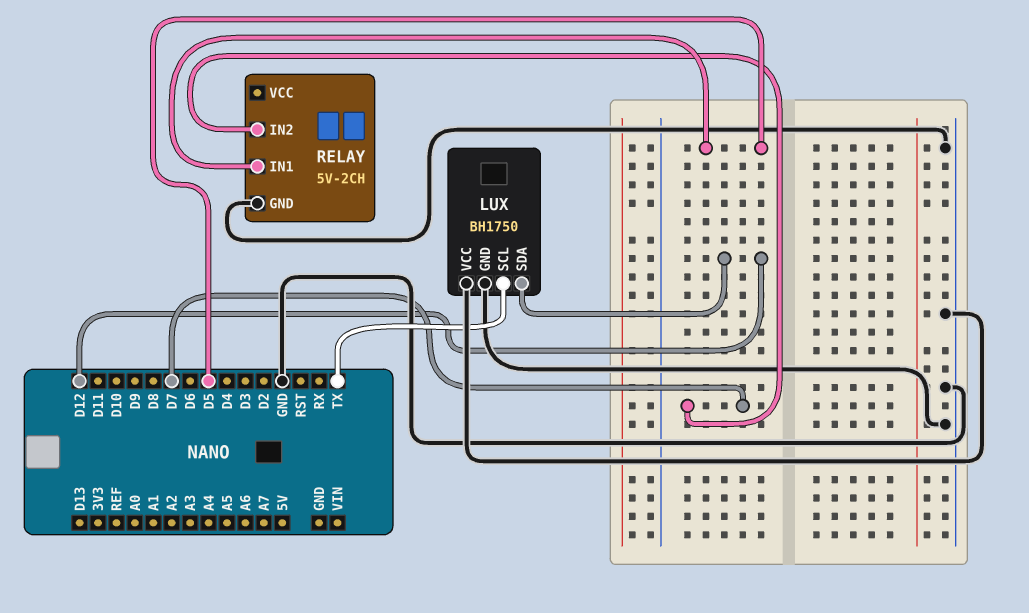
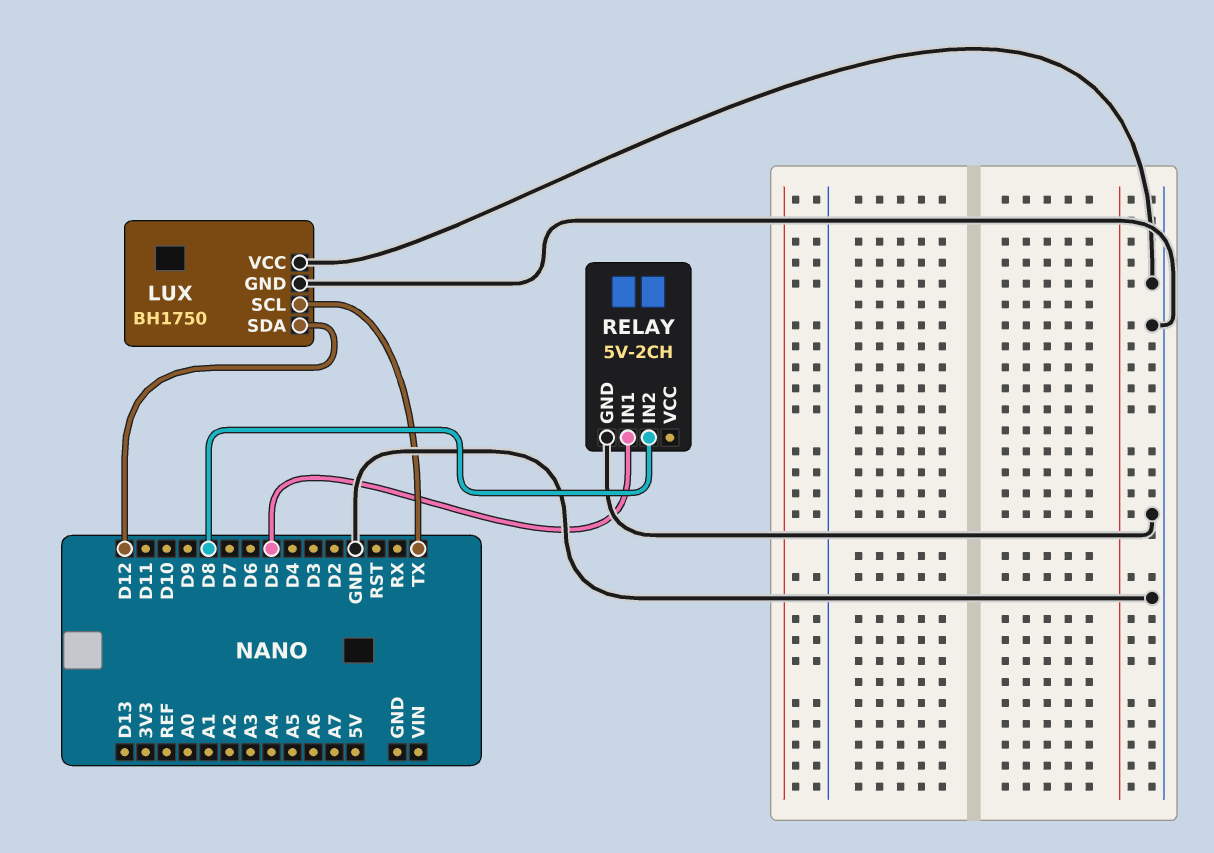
RELAY pin IN2: D7 -> D8

